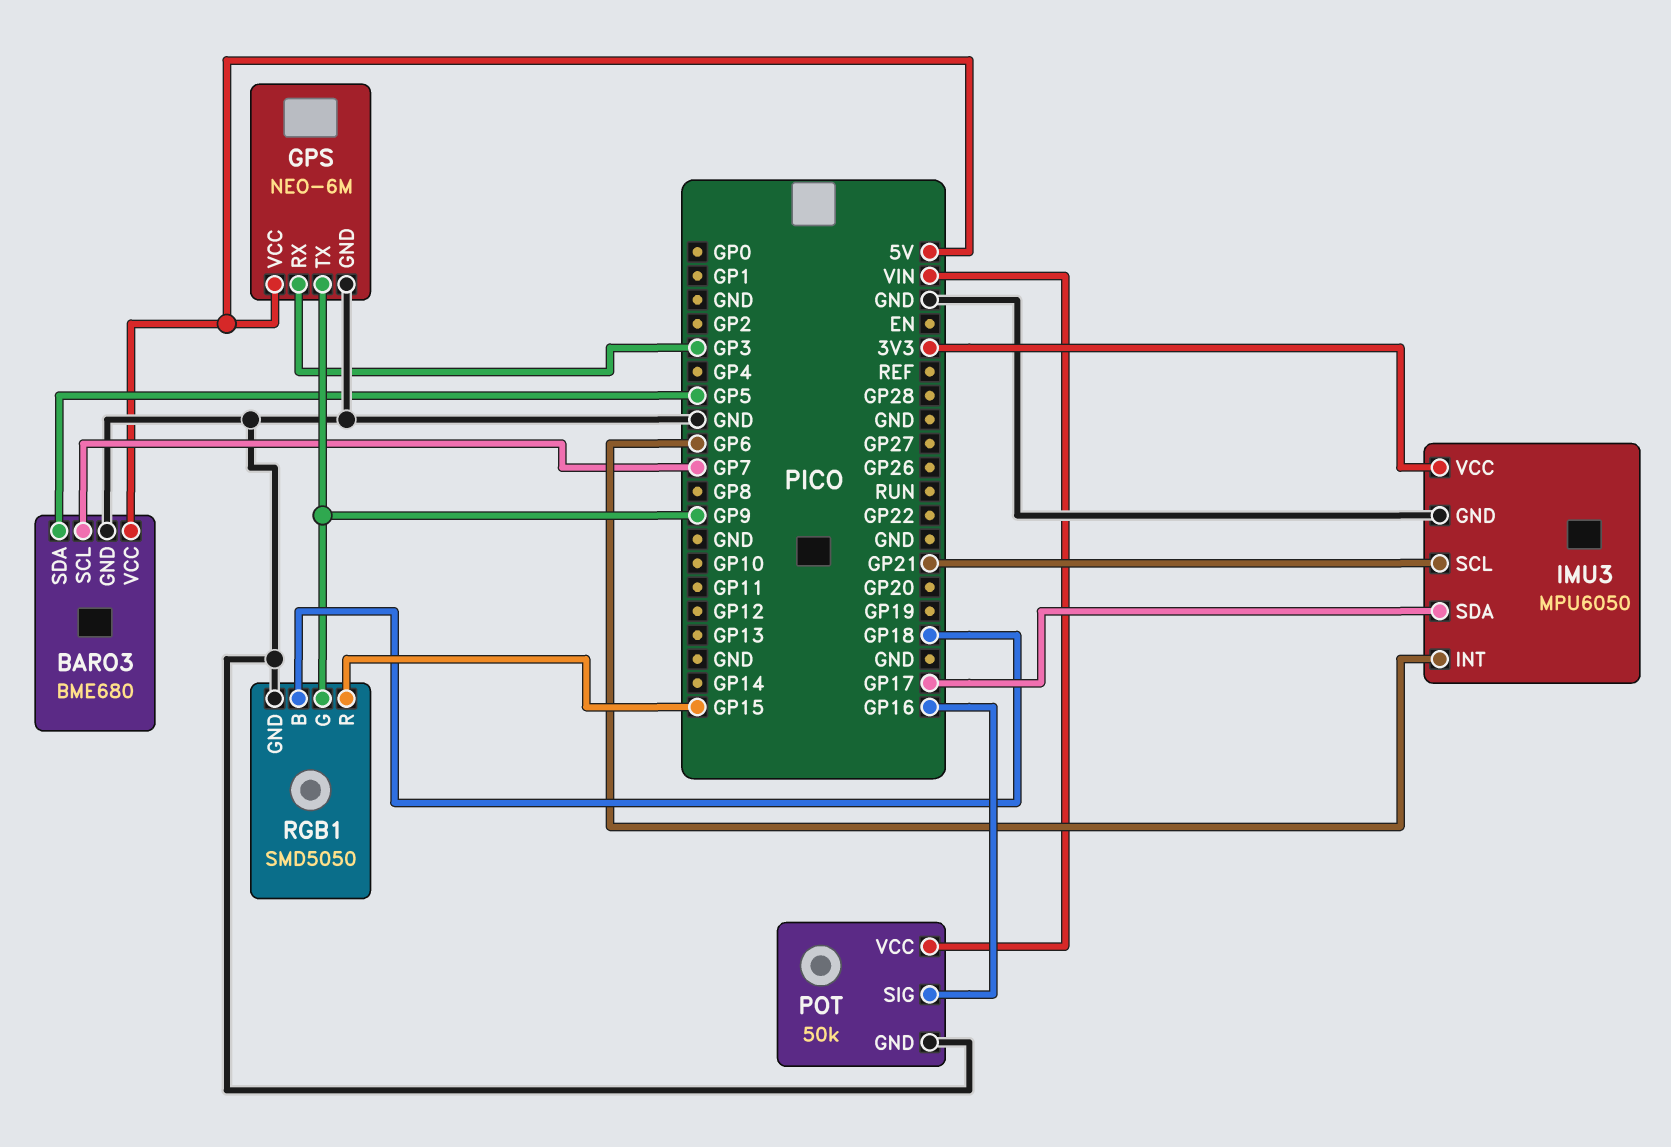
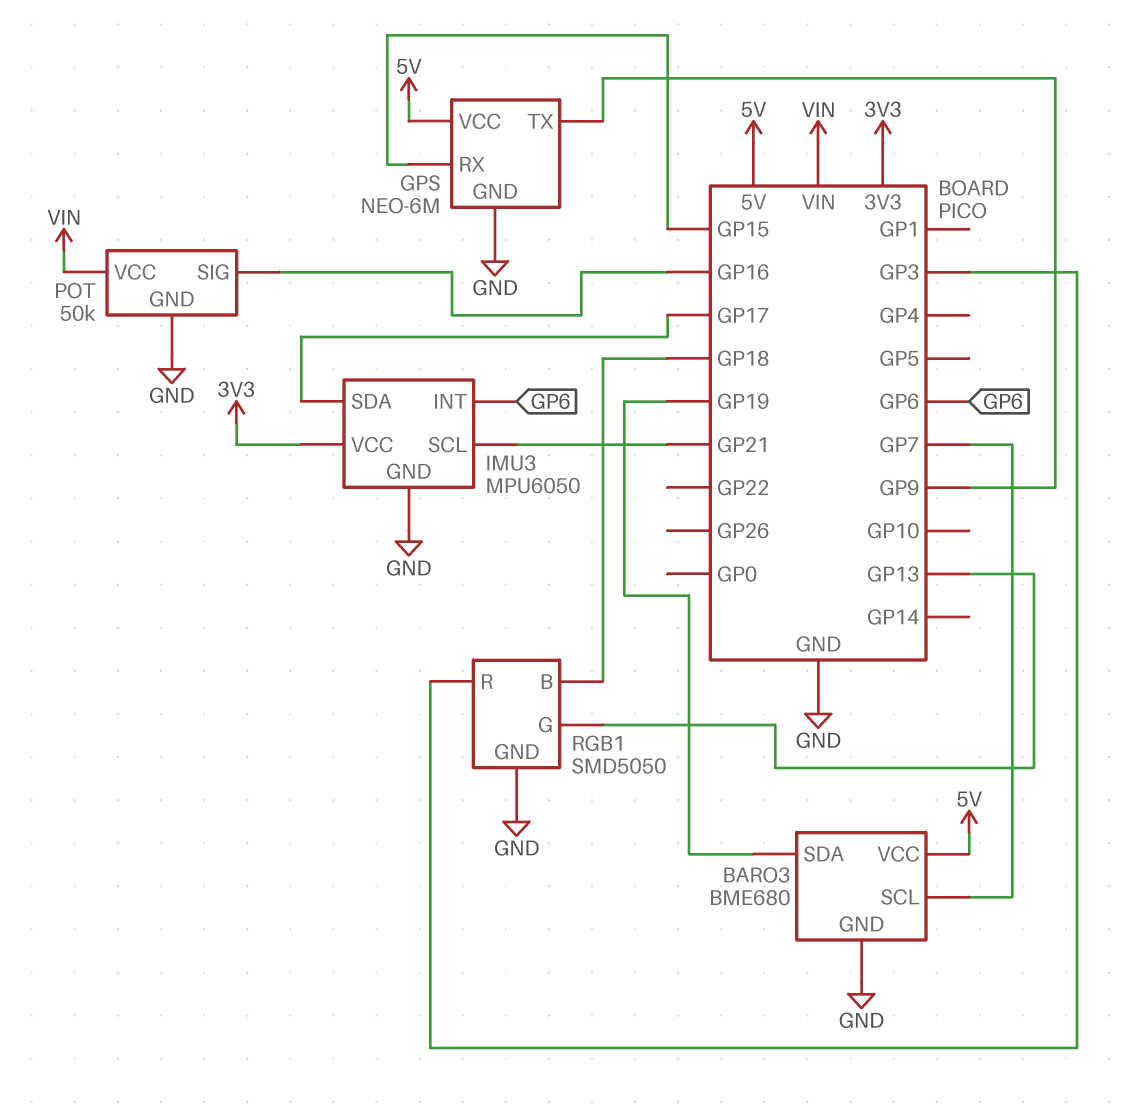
BARO3 pin SDA: GP5 -> GP19
GPS pin RX: GP3 -> GP15
RGB1 pin G: GP9 -> GP13
RGB1 pin R: GP15 -> GP3

